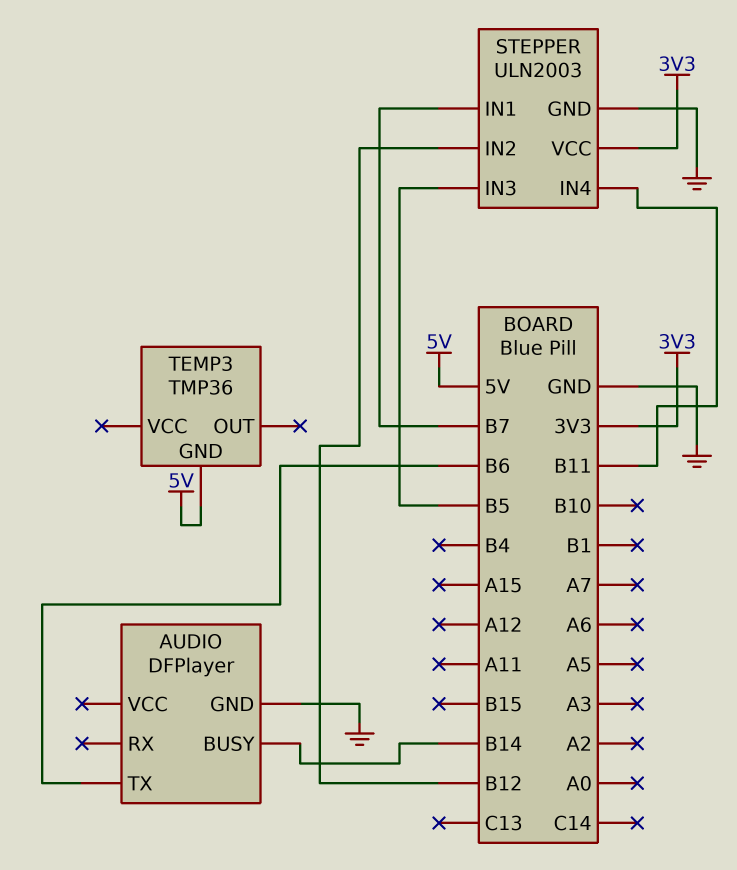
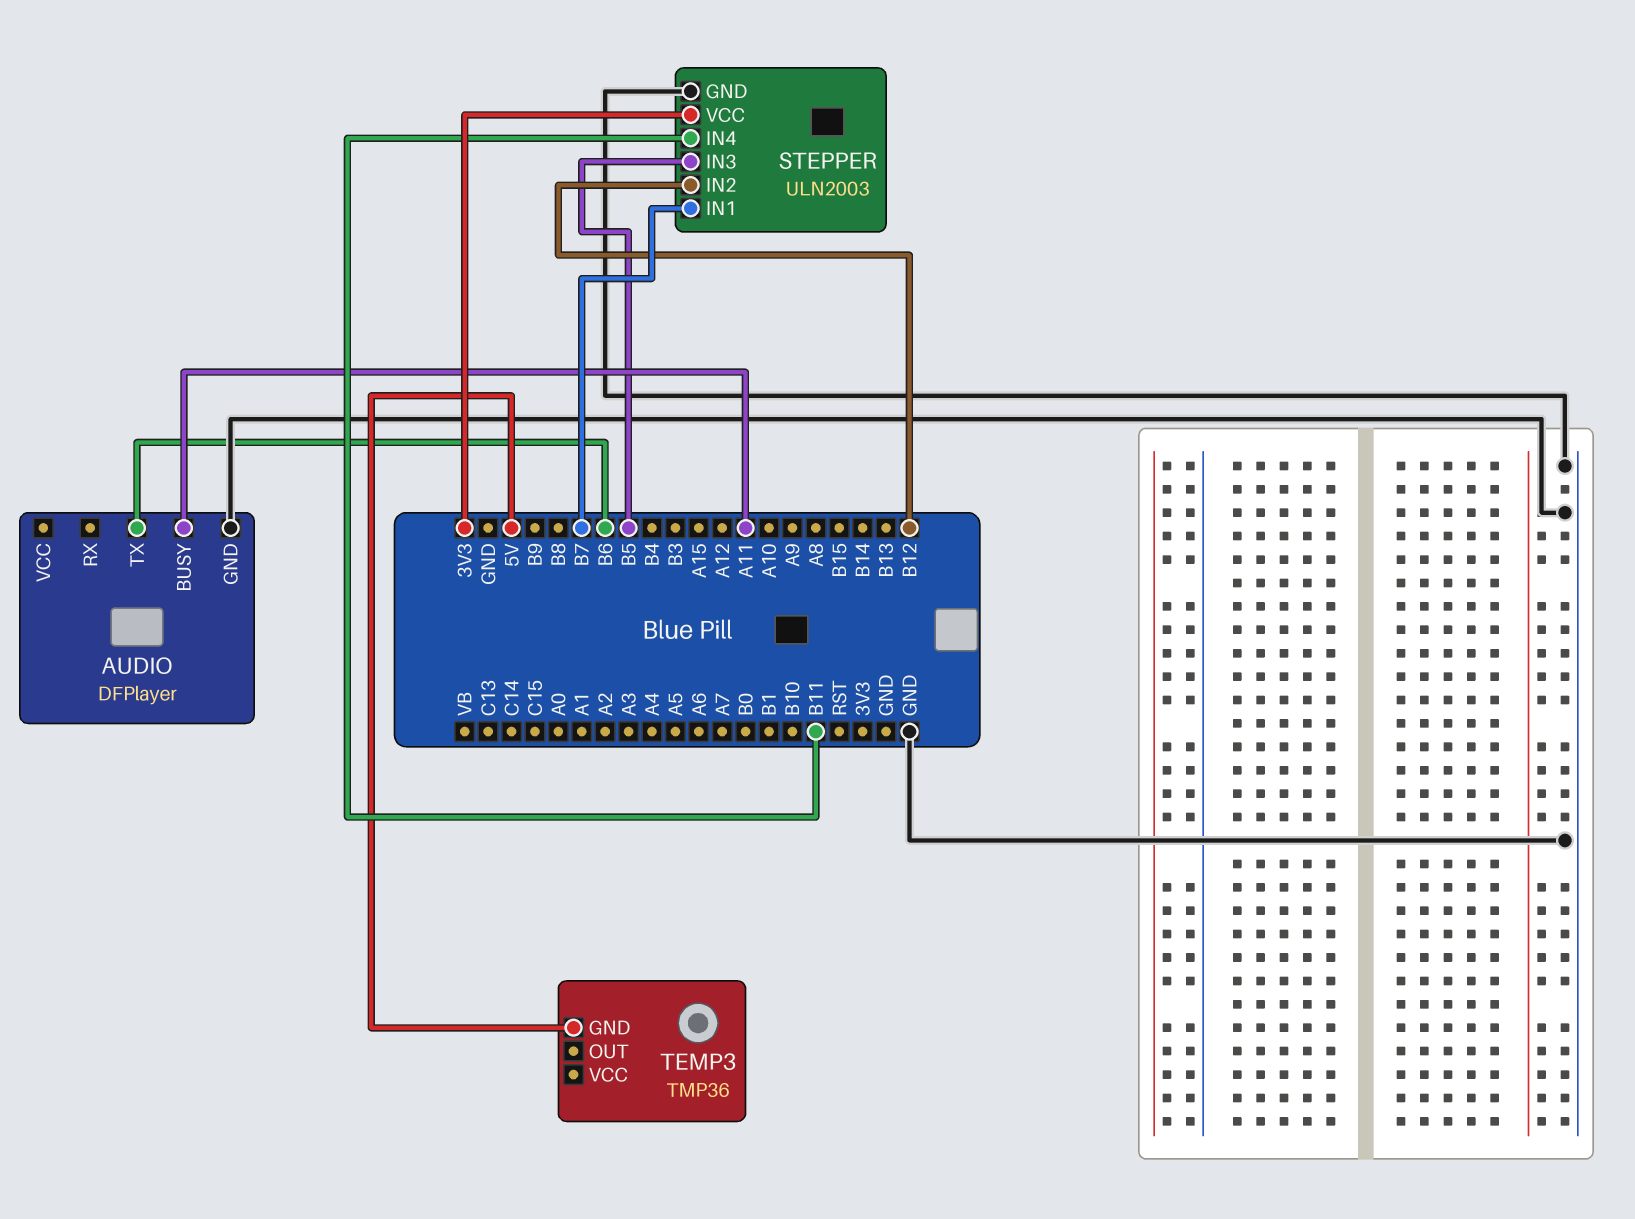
AUDIO pin BUSY: B14 -> A11

